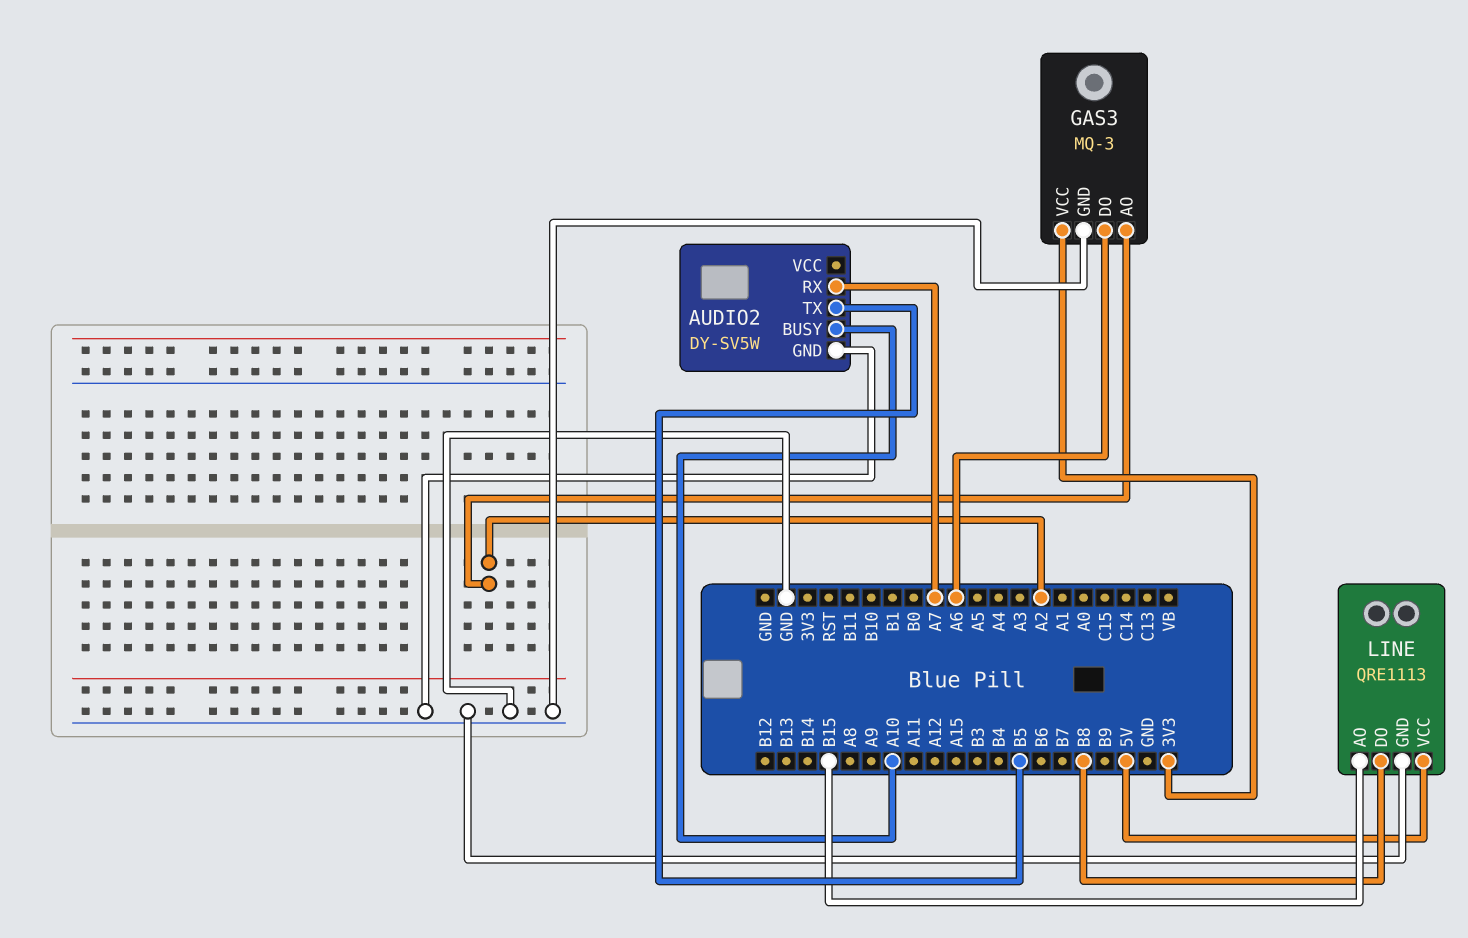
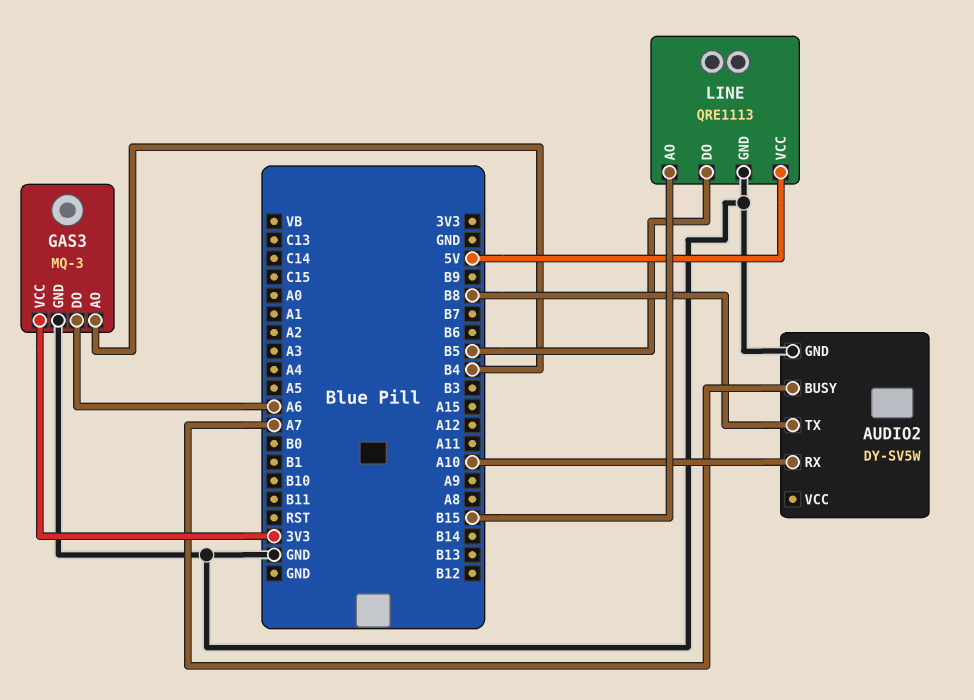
AUDIO2 pin BUSY: A10 -> A7
AUDIO2 pin RX: A7 -> A10
AUDIO2 pin TX: B5 -> B8
GAS3 pin AO: A2 -> B4
LINE pin DO: B8 -> B5

